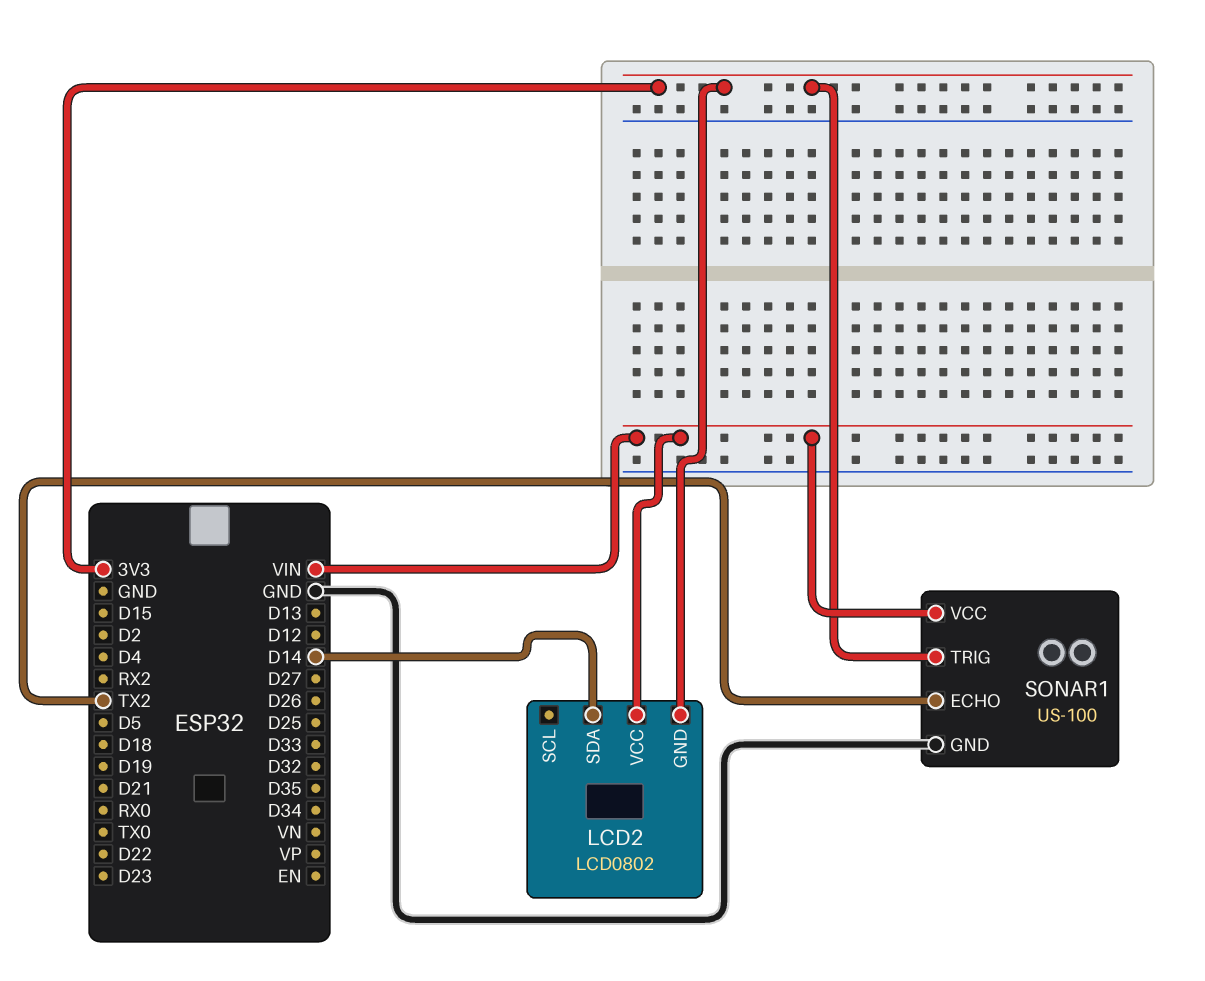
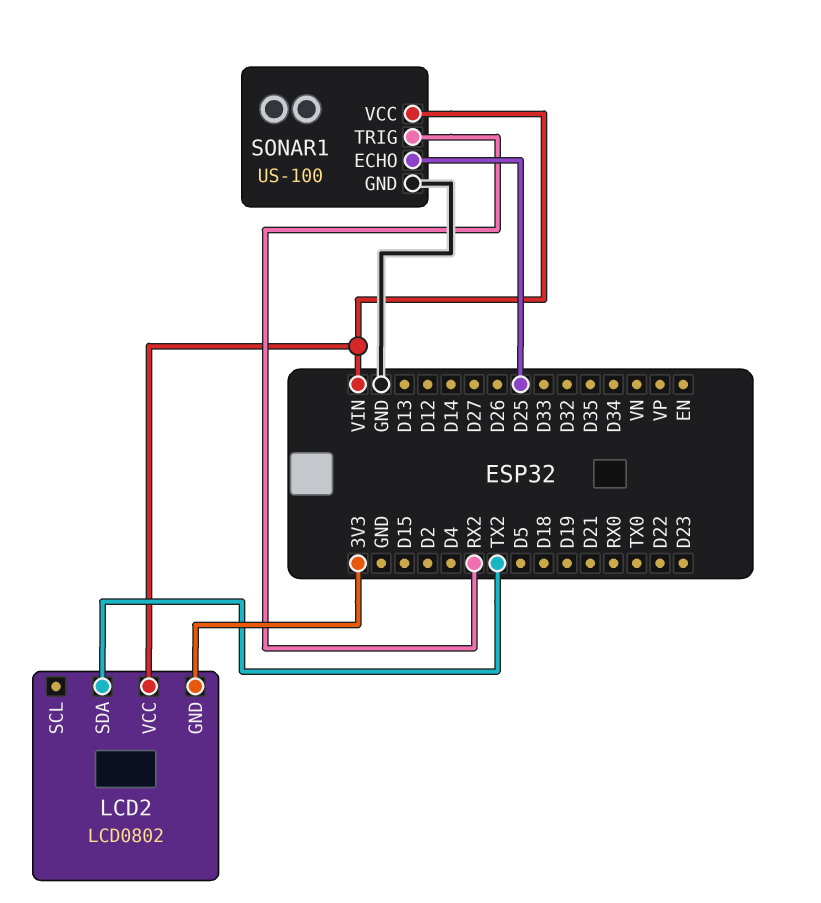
LCD2 pin SDA: D14 -> TX2
SONAR1 pin ECHO: TX2 -> D25
SONAR1 pin TRIG: 3V3 -> RX2

